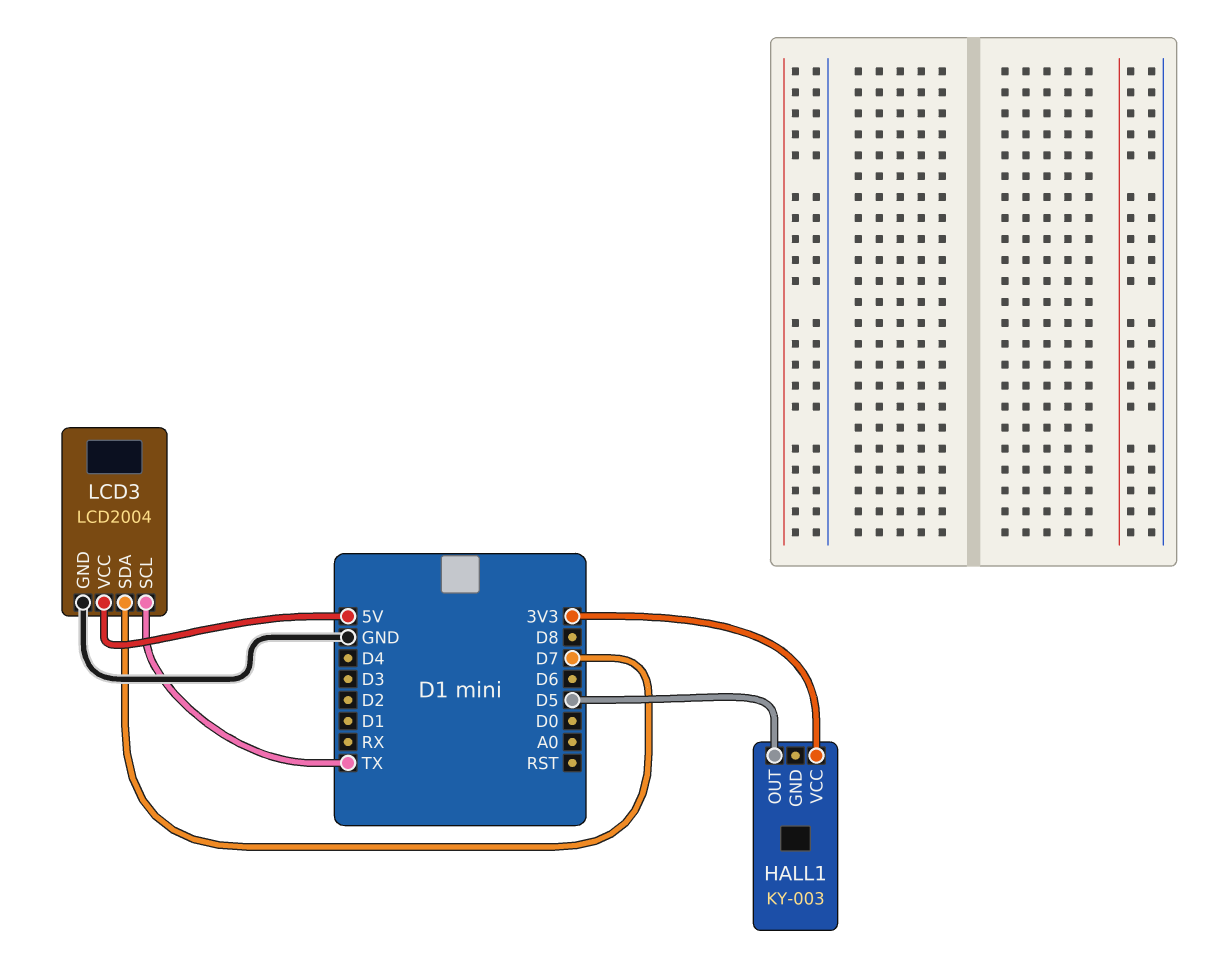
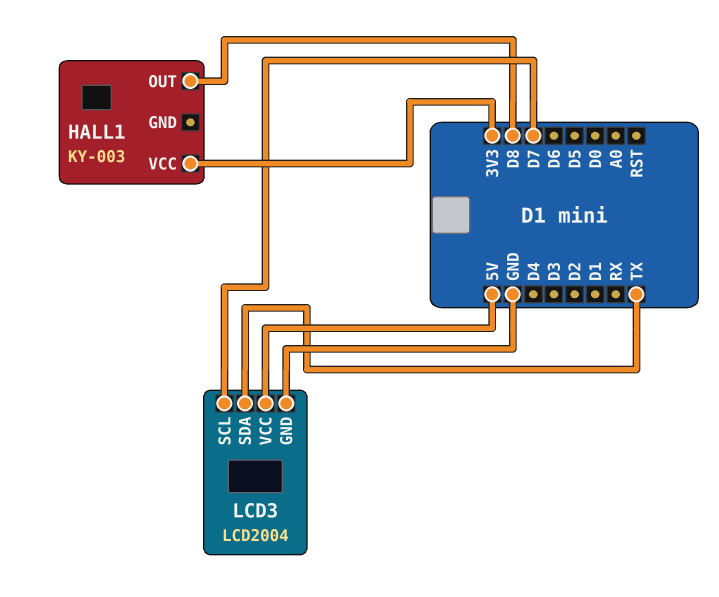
HALL1 pin OUT: D5 -> D8
LCD3 pin SCL: TX -> D7
LCD3 pin SDA: D7 -> TX

